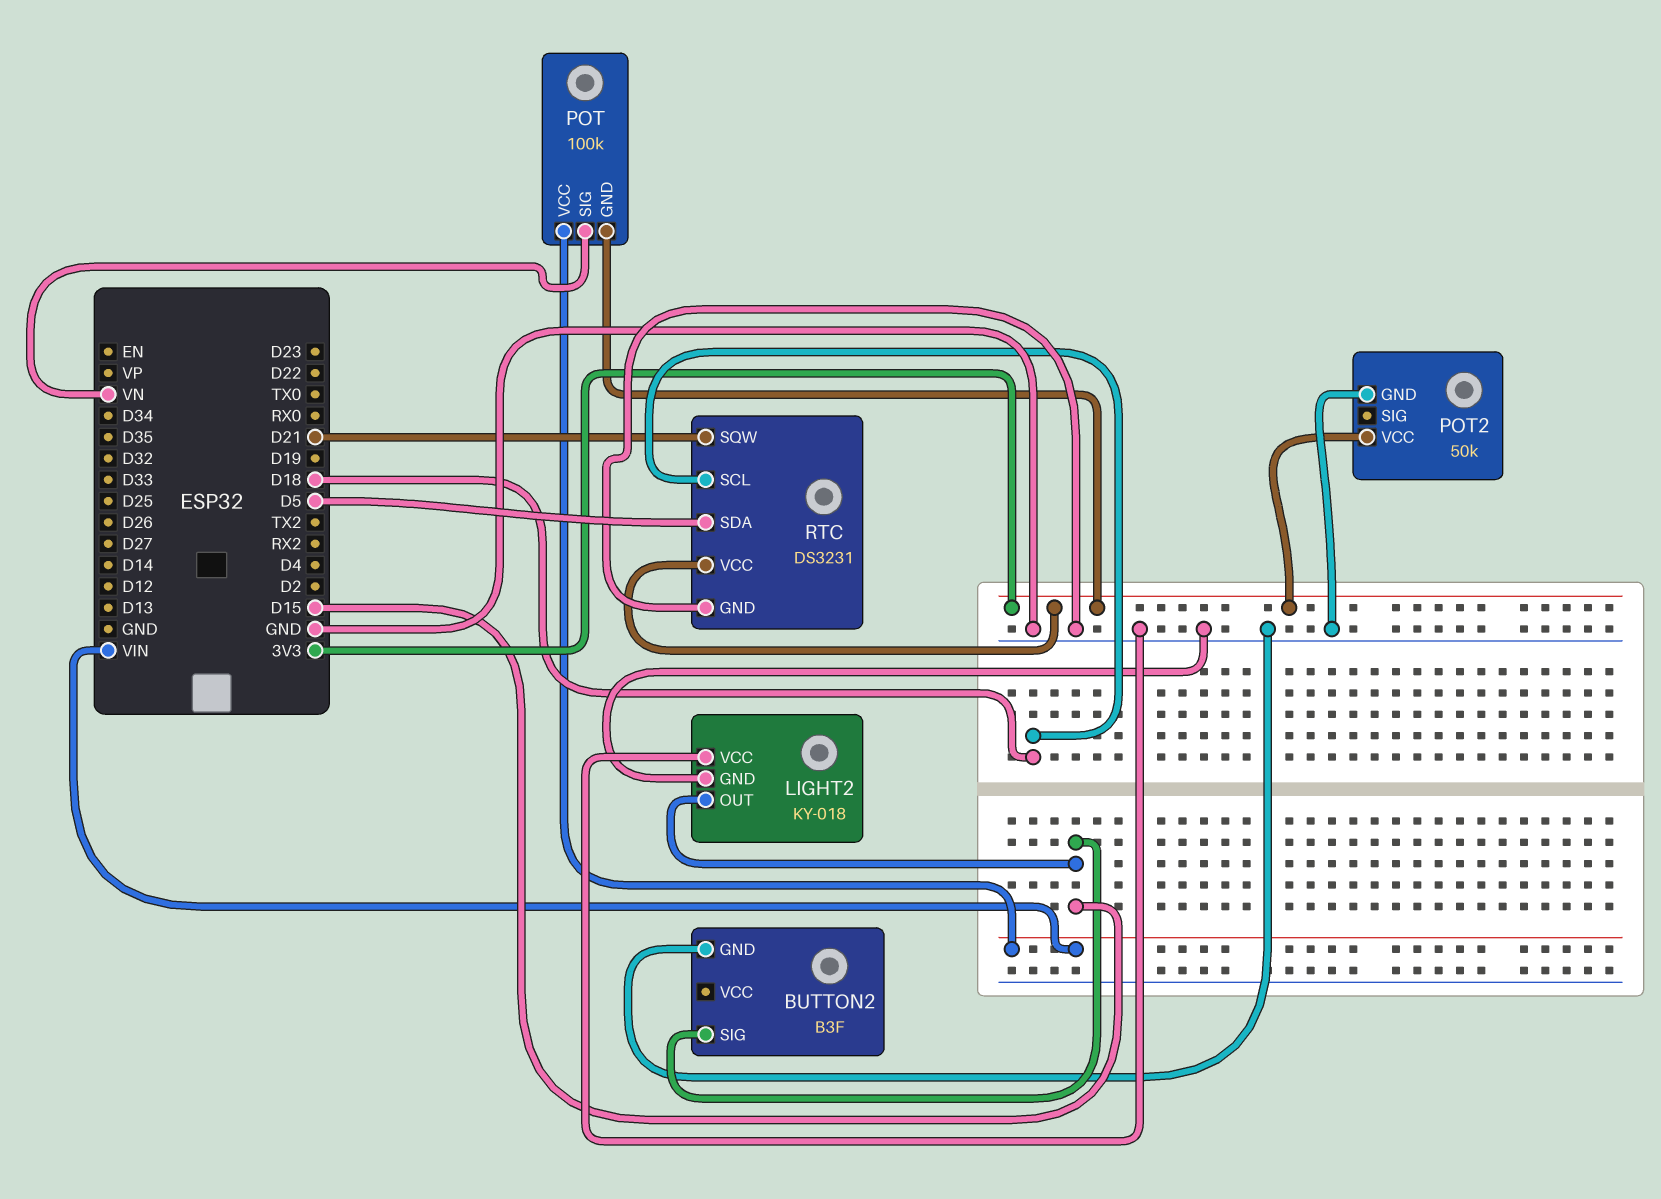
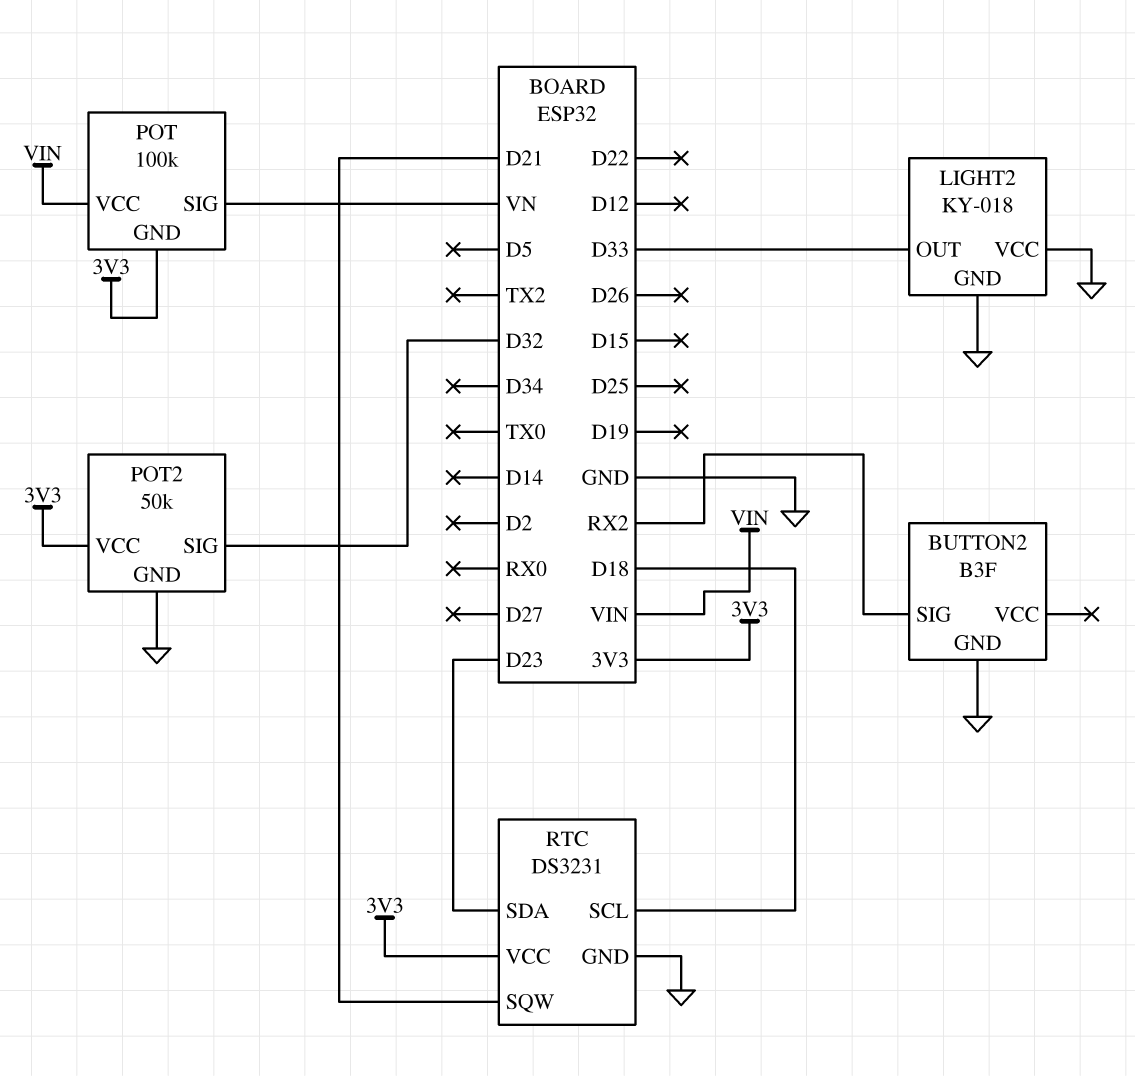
BUTTON2 pin SIG: D15 -> RX2
LIGHT2 pin OUT: D15 -> D33
POT2 pin SIG: none -> D32
RTC pin SDA: D5 -> D23

